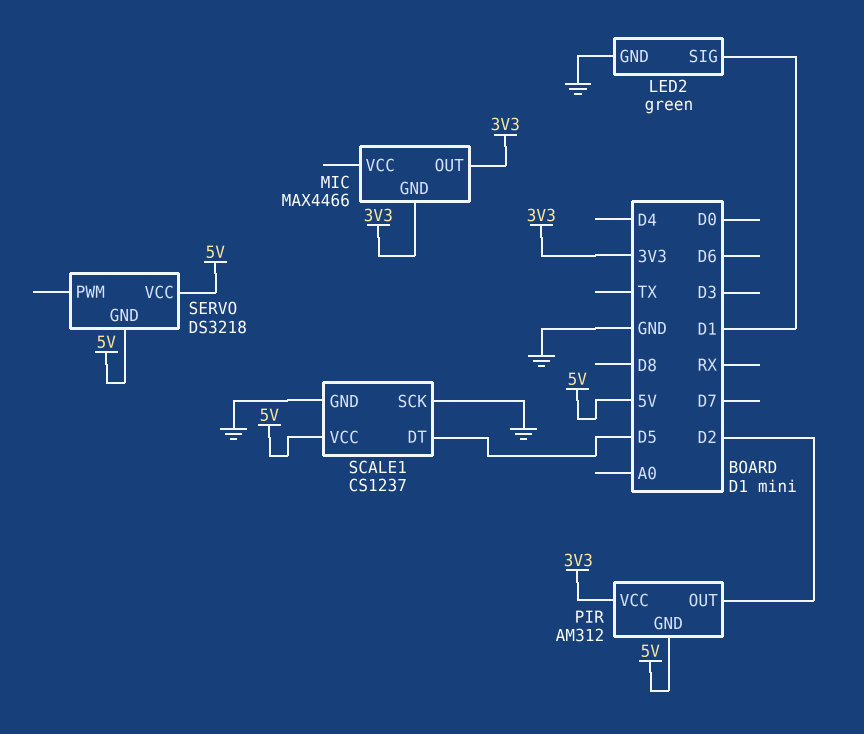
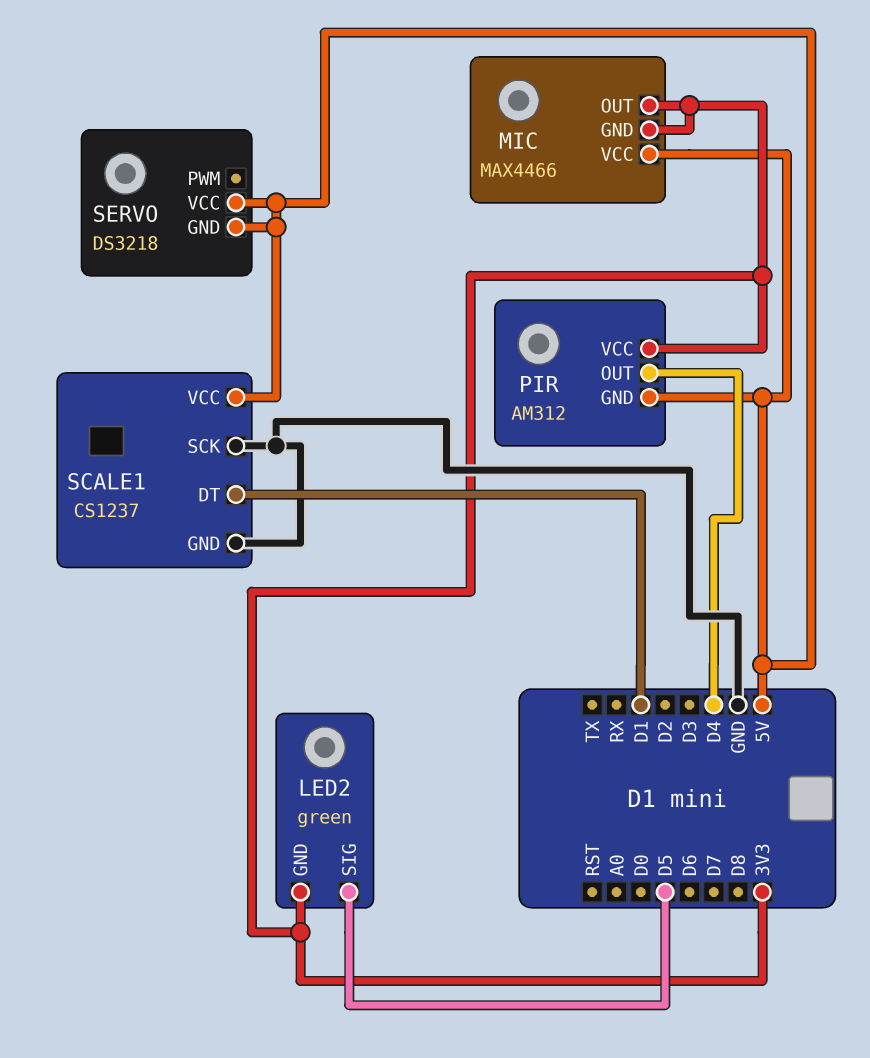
LED2 pin GND: GND -> 3V3
LED2 pin SIG: D1 -> D5
MIC pin VCC: none -> 5V
PIR pin OUT: D2 -> D4
SCALE1 pin DT: D5 -> D1

